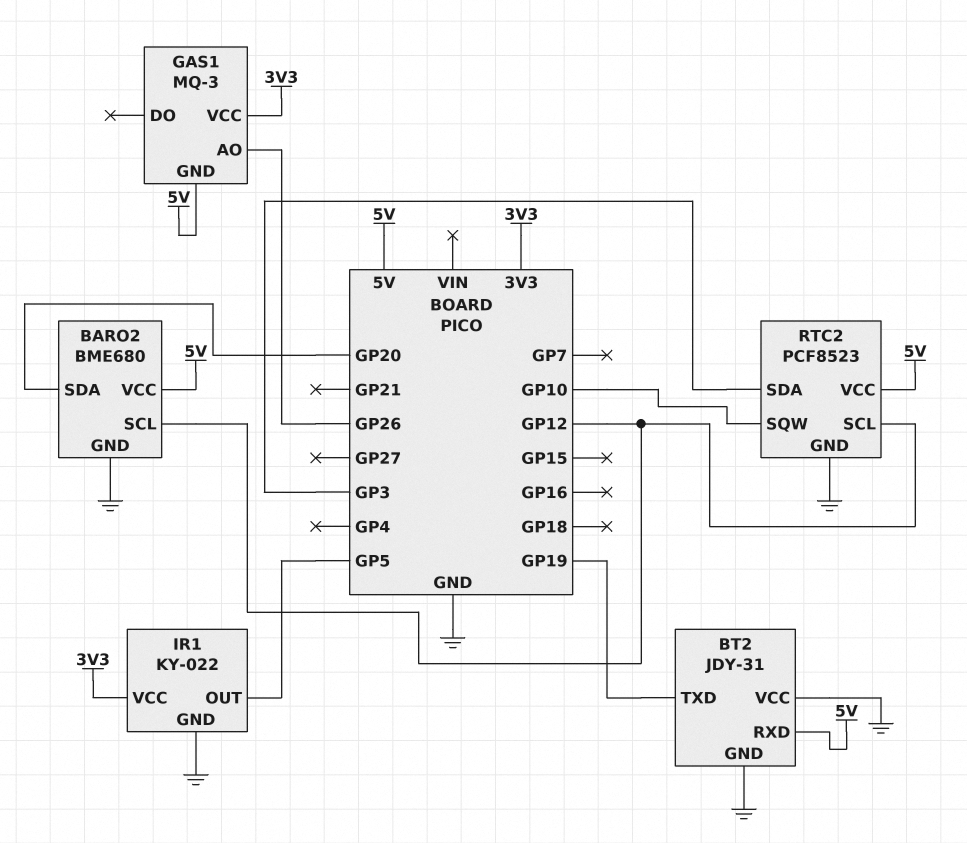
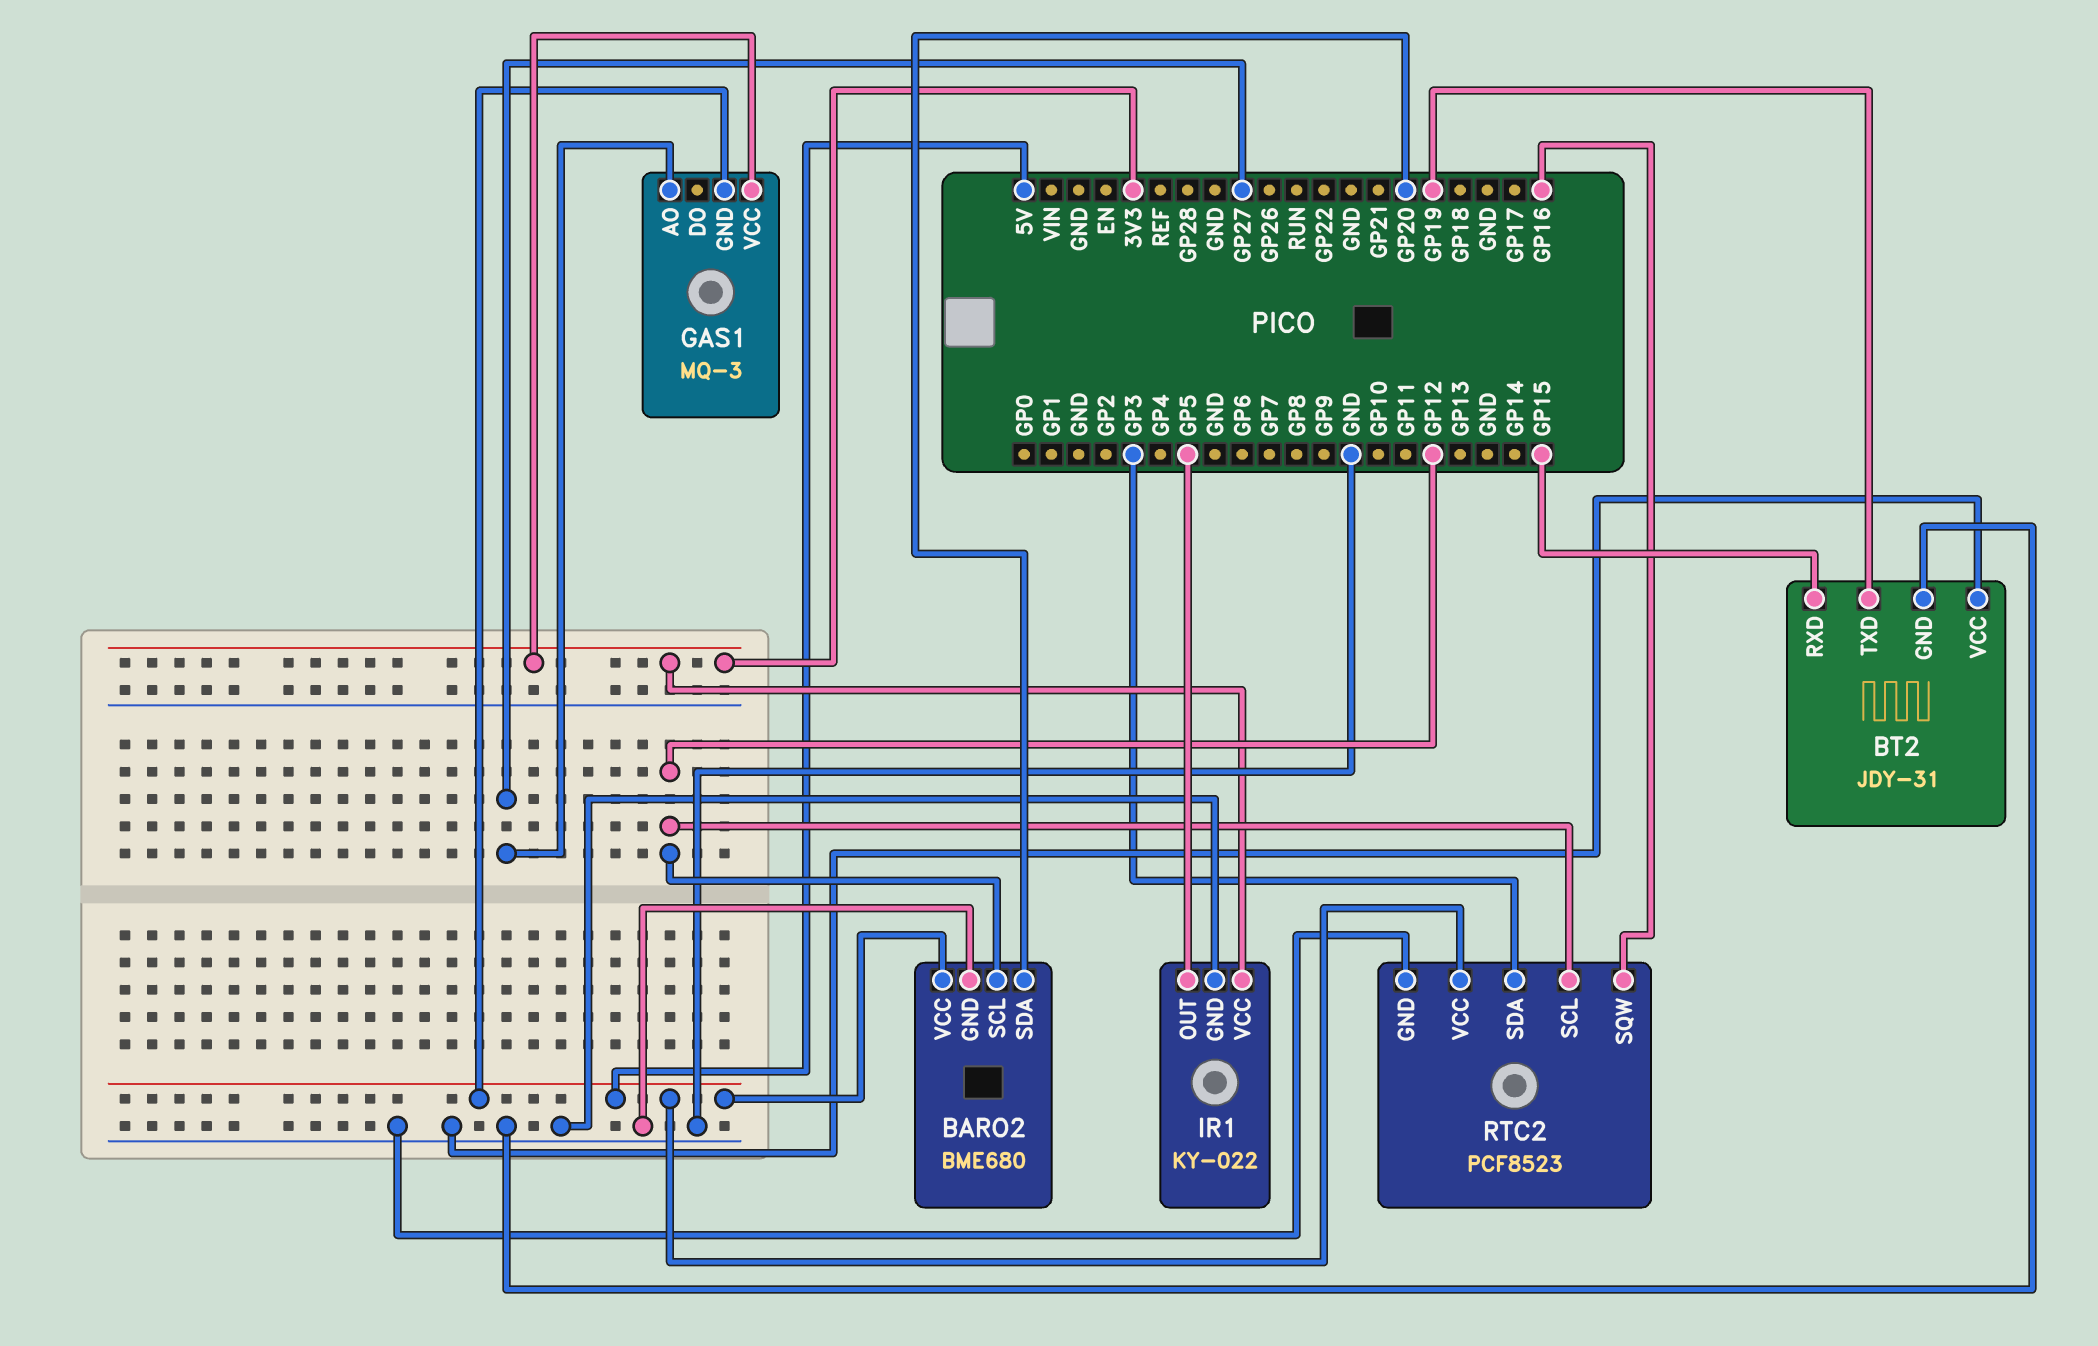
BT2 pin RXD: 5V -> GP15
GAS1 pin AO: GP26 -> GP27
RTC2 pin SQW: GP10 -> GP16

